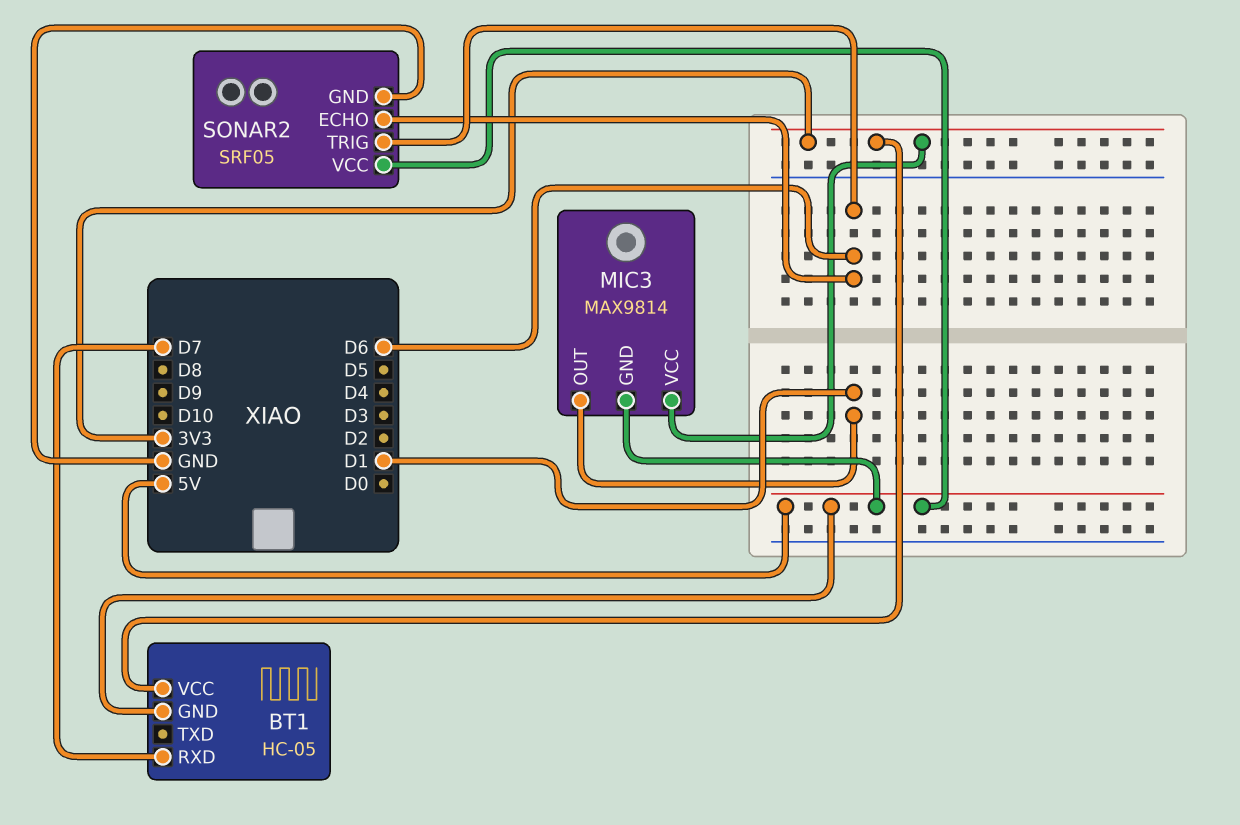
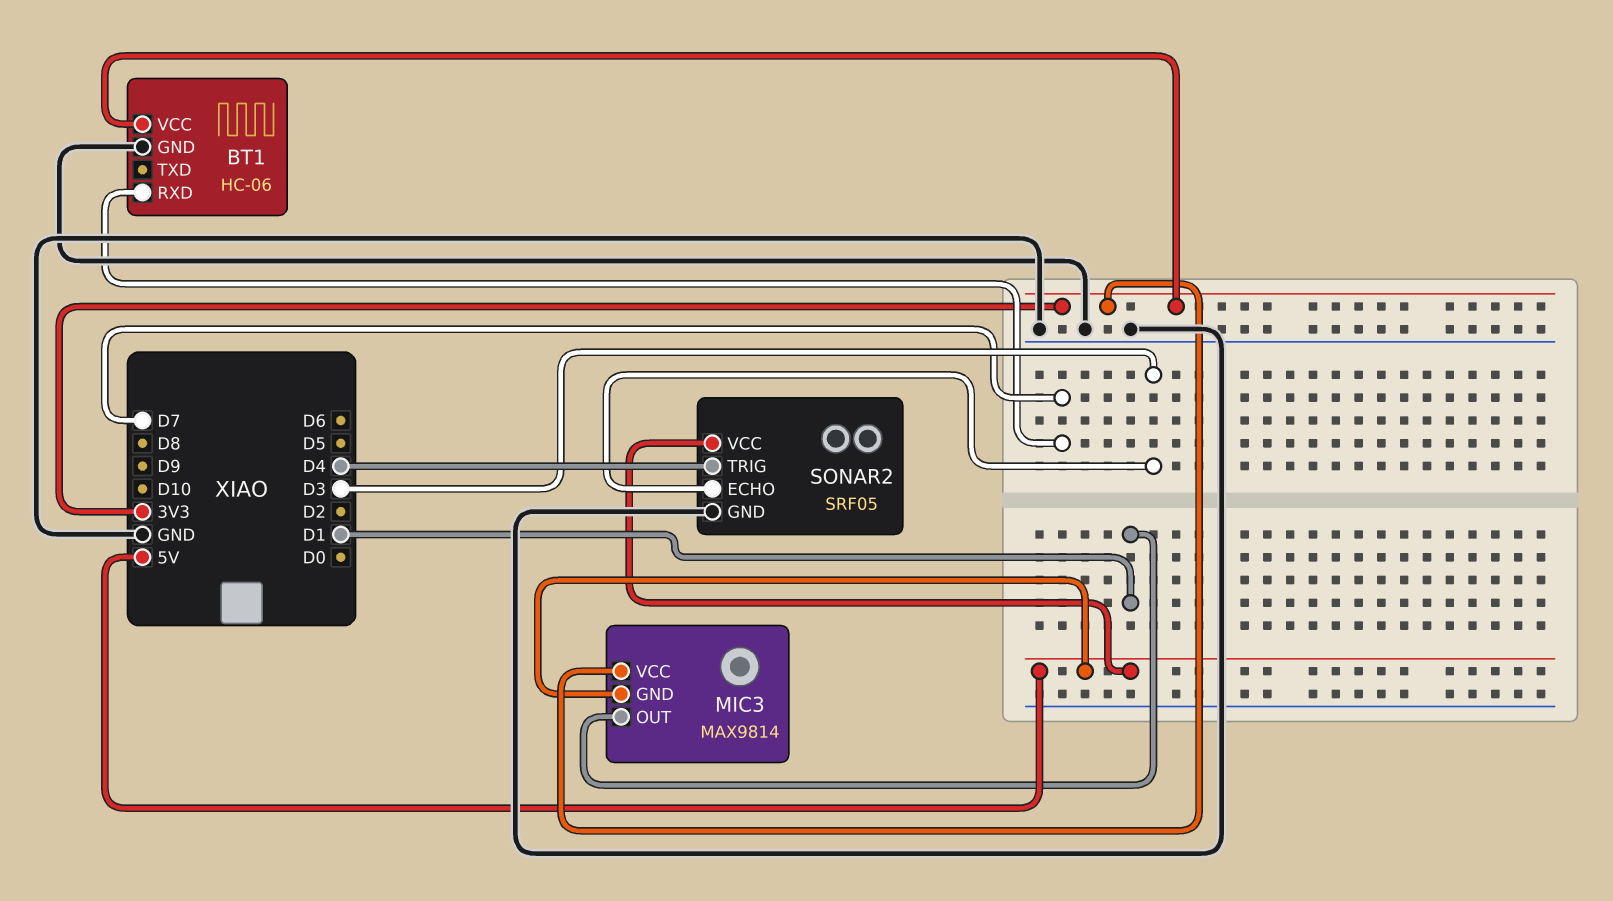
BT1: HC-05 -> HC-06
BT1 pin GND: 5V -> GND
SONAR2 pin ECHO: D6 -> D3
SONAR2 pin TRIG: D6 -> D4

